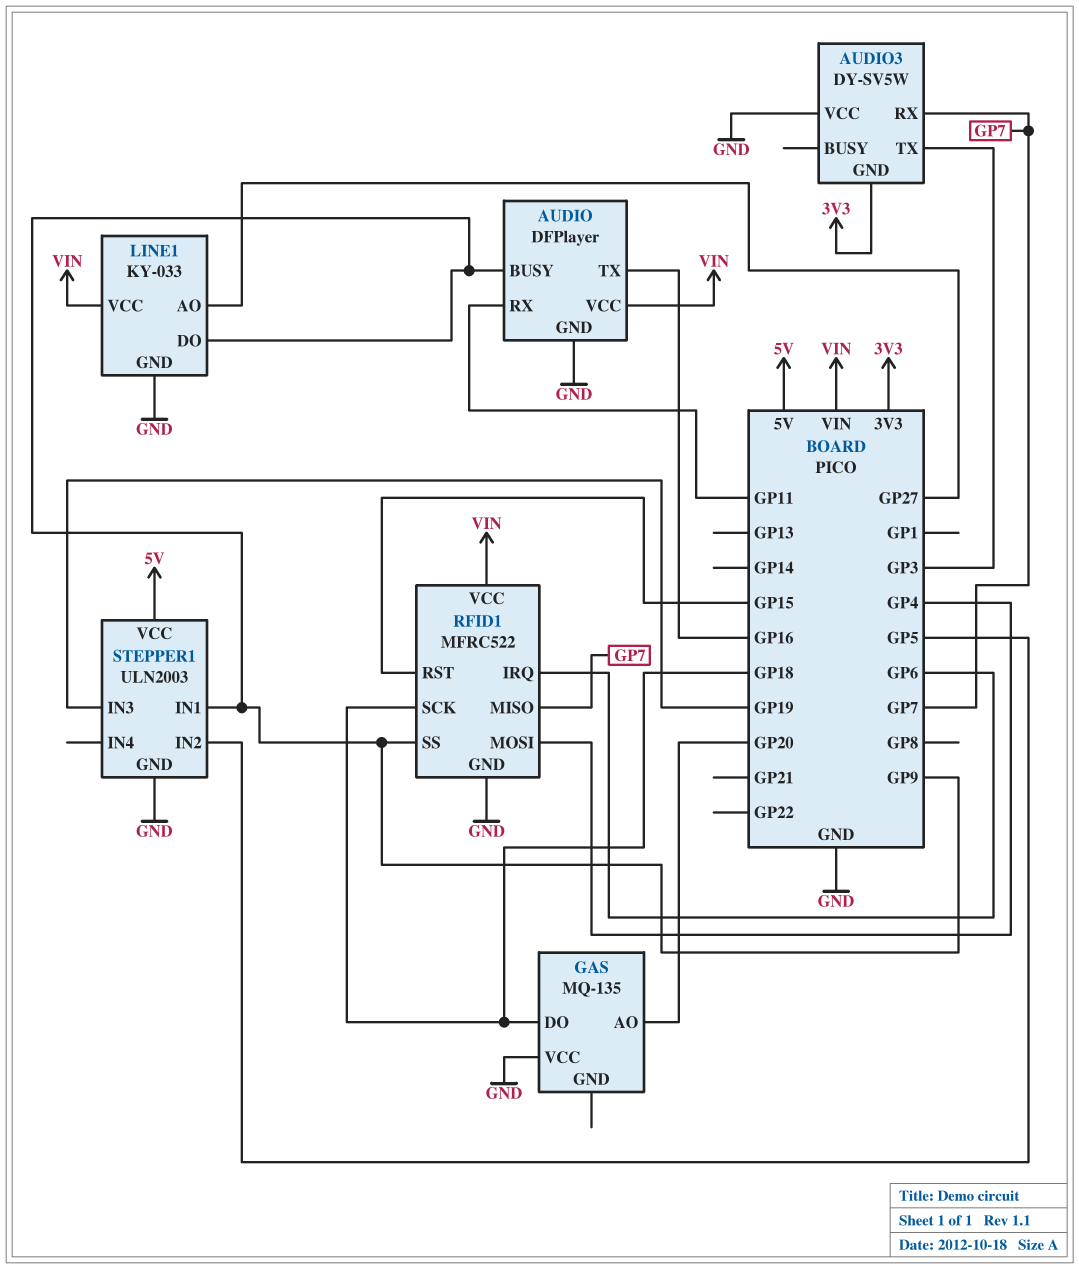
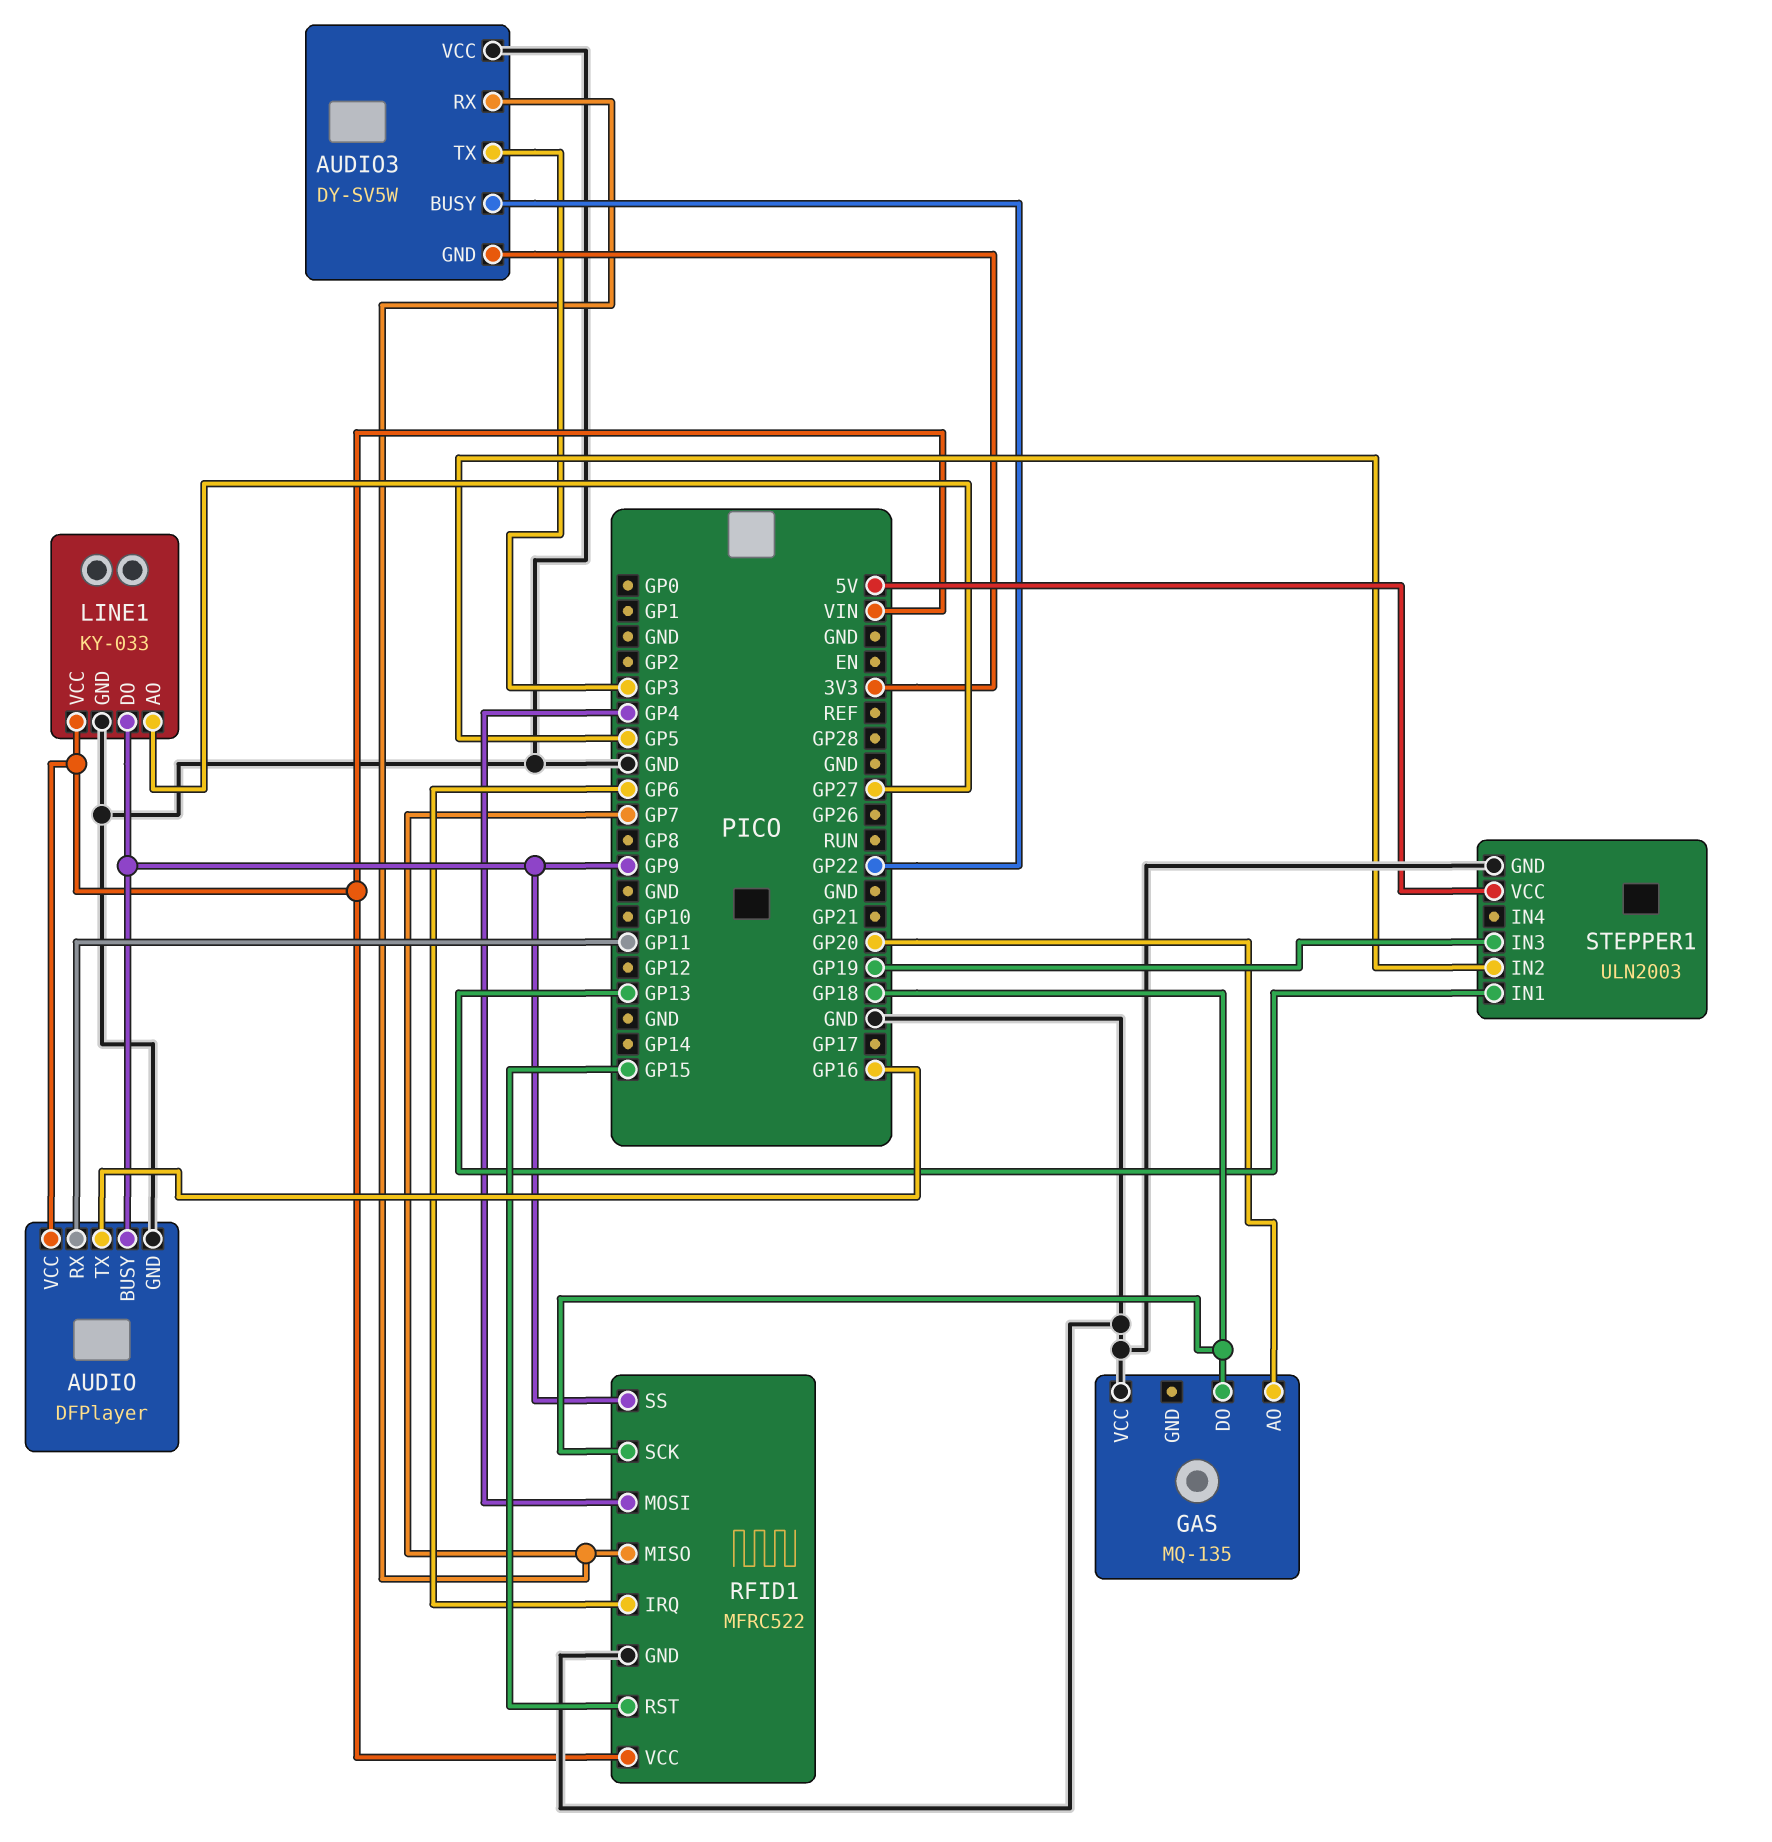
AUDIO3 pin BUSY: none -> GP22
STEPPER1 pin IN1: GP9 -> GP13

